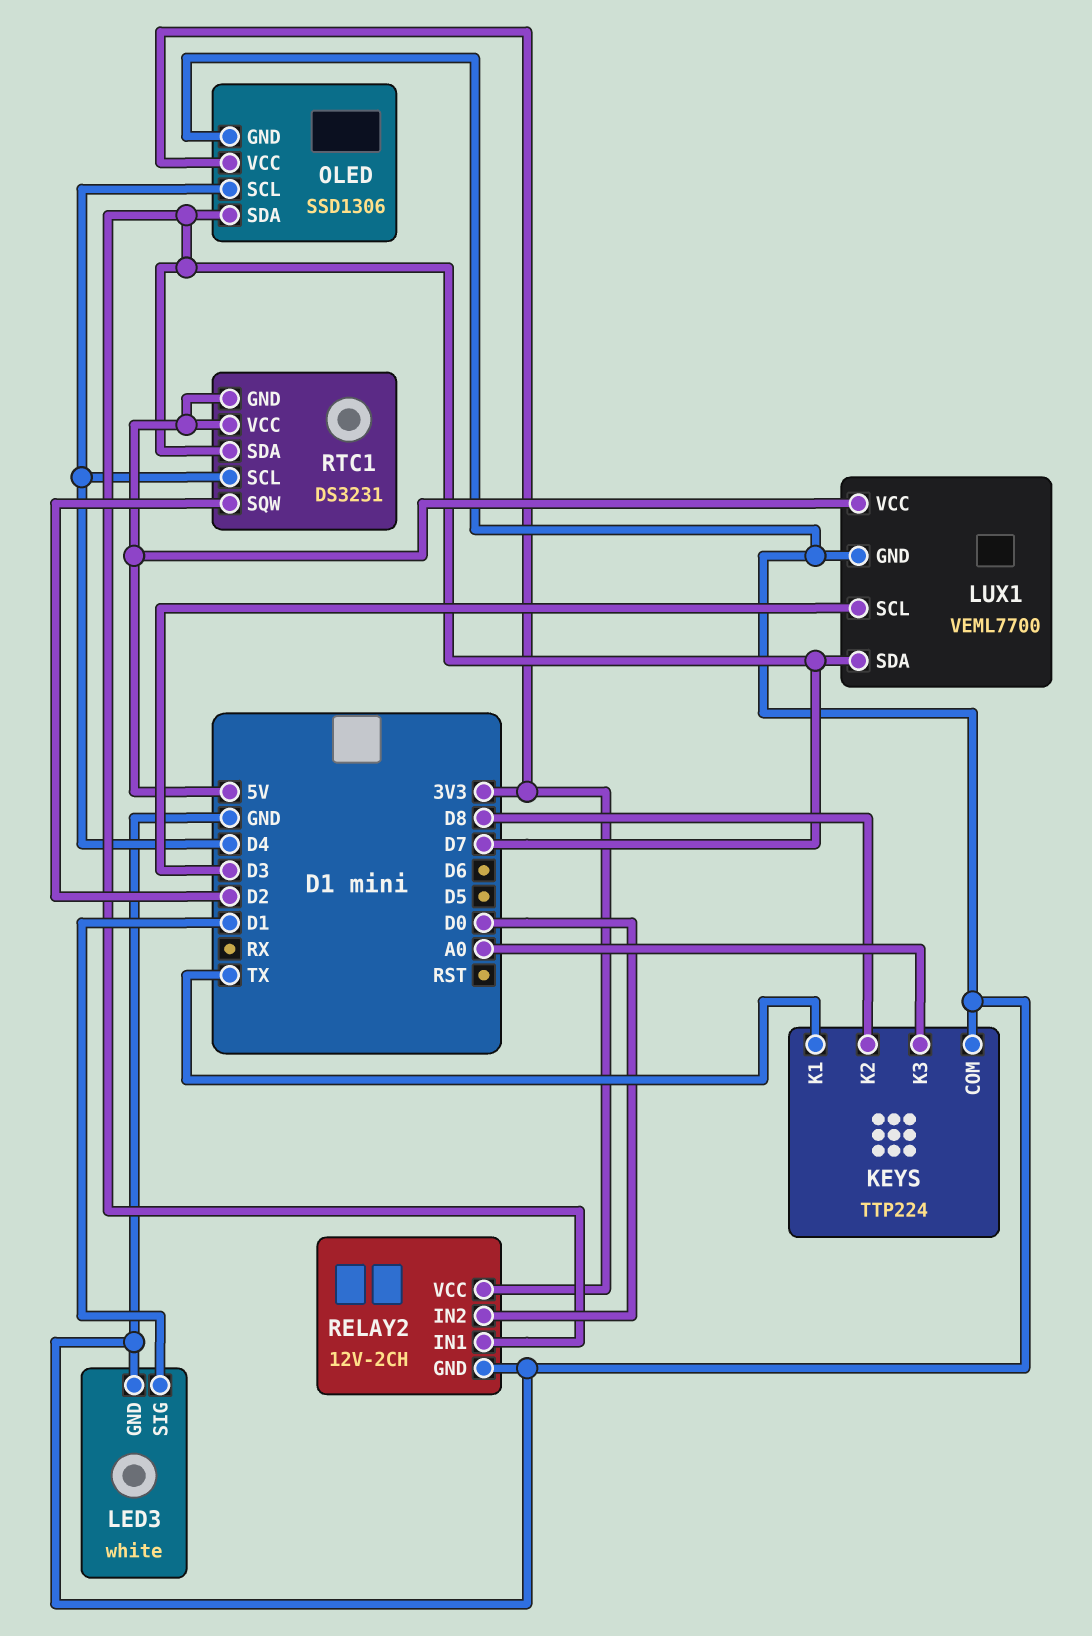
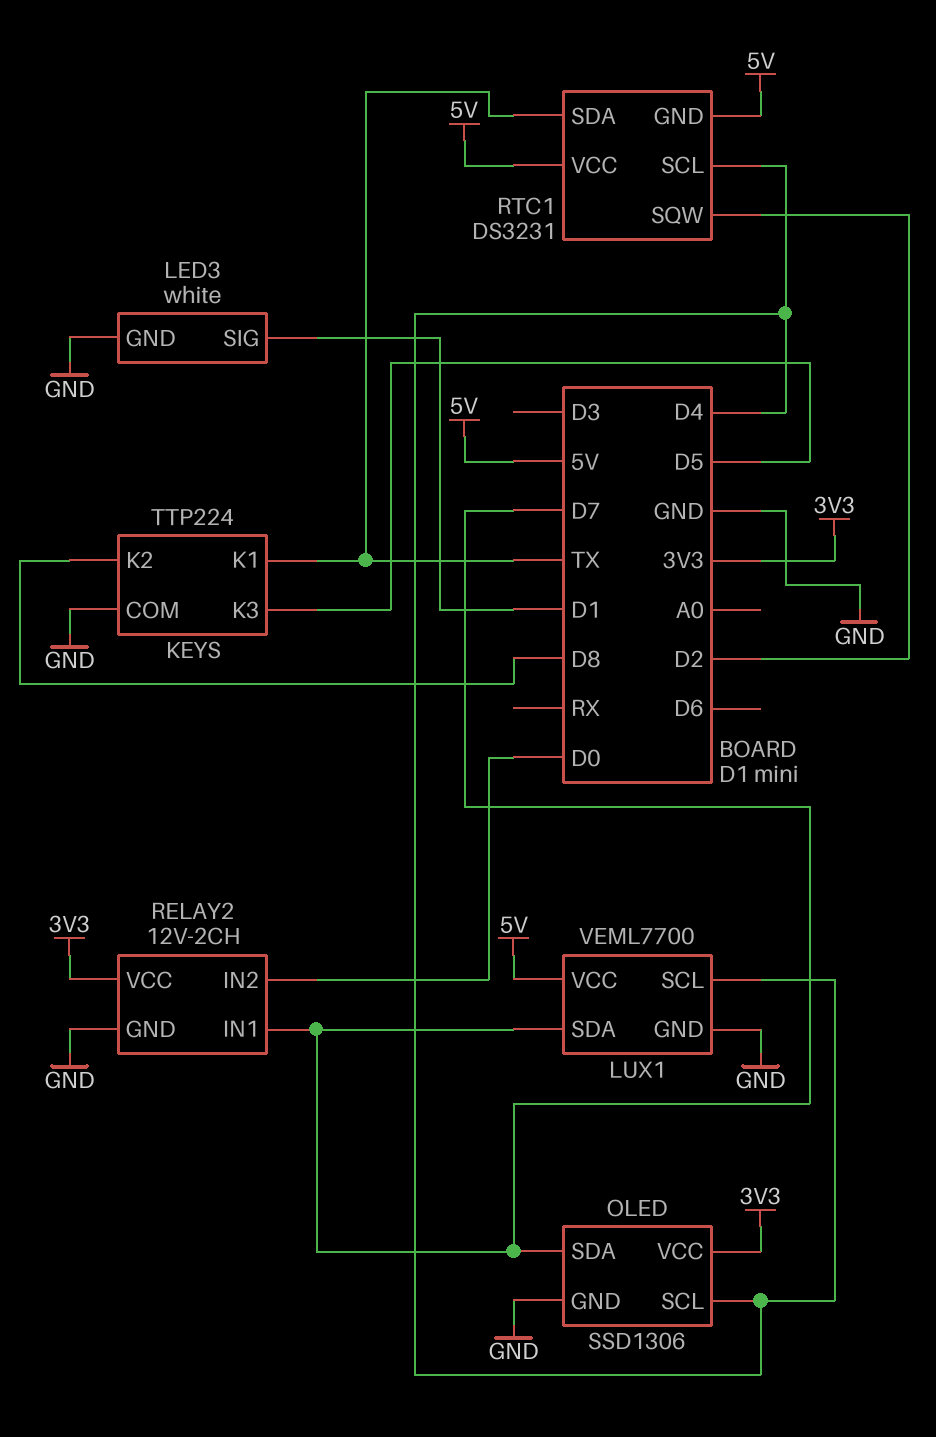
KEYS pin K3: A0 -> D5
LUX1 pin SCL: D3 -> D4
RTC1 pin SDA: D7 -> TX

